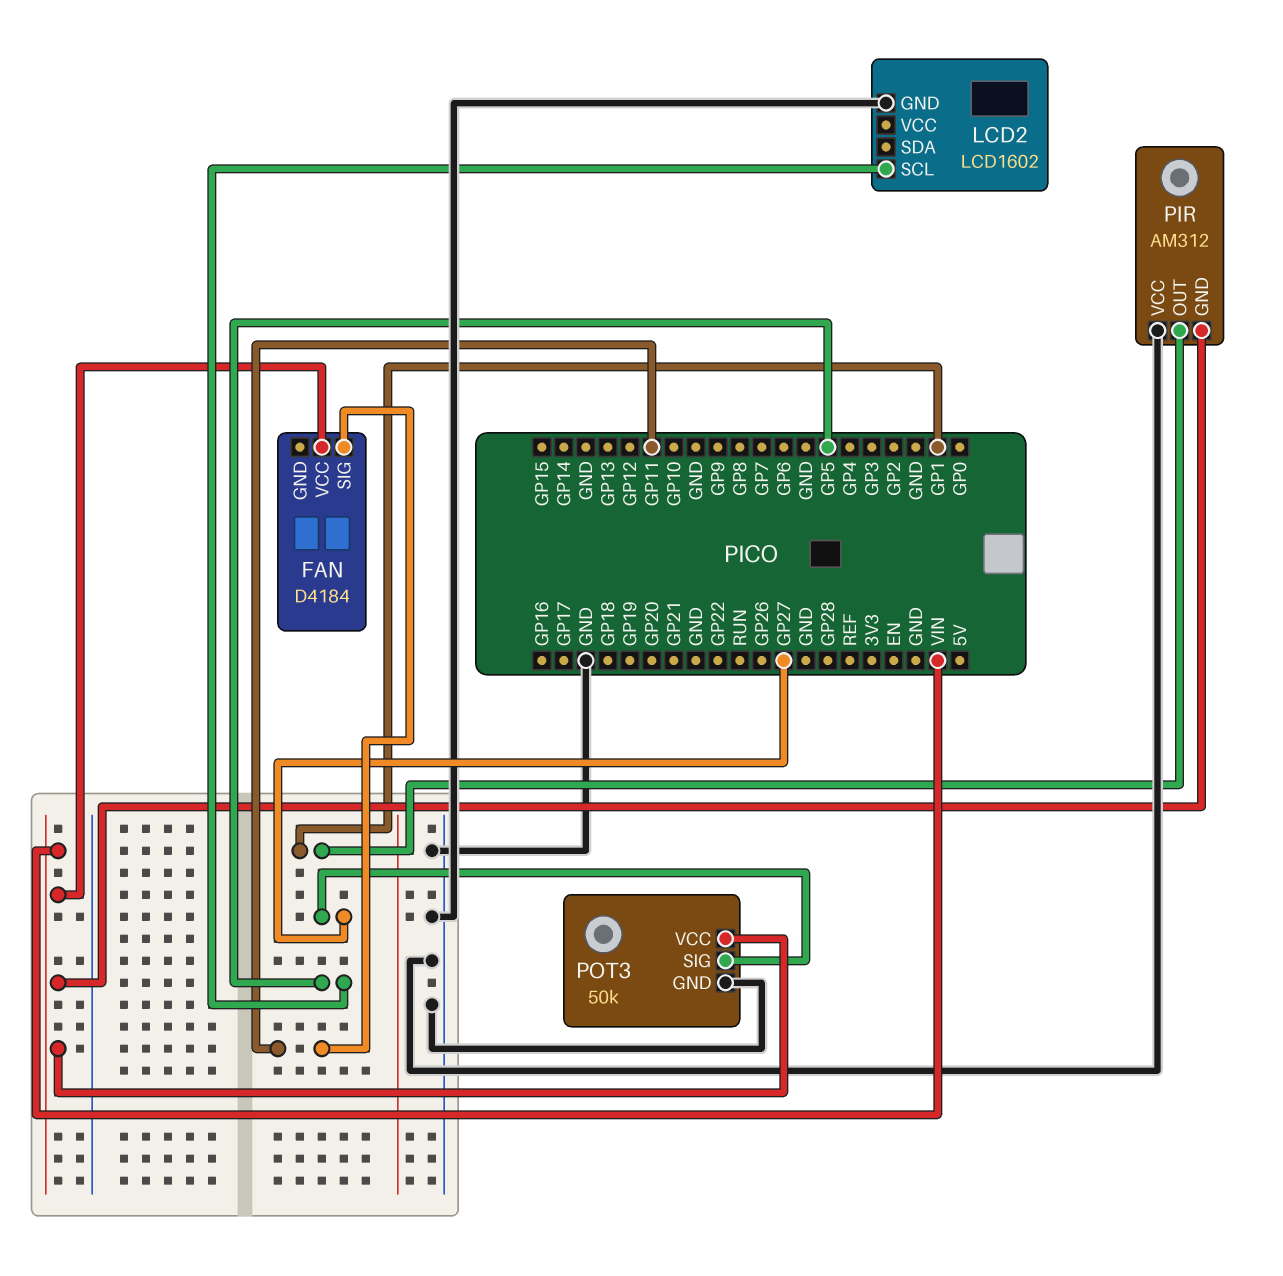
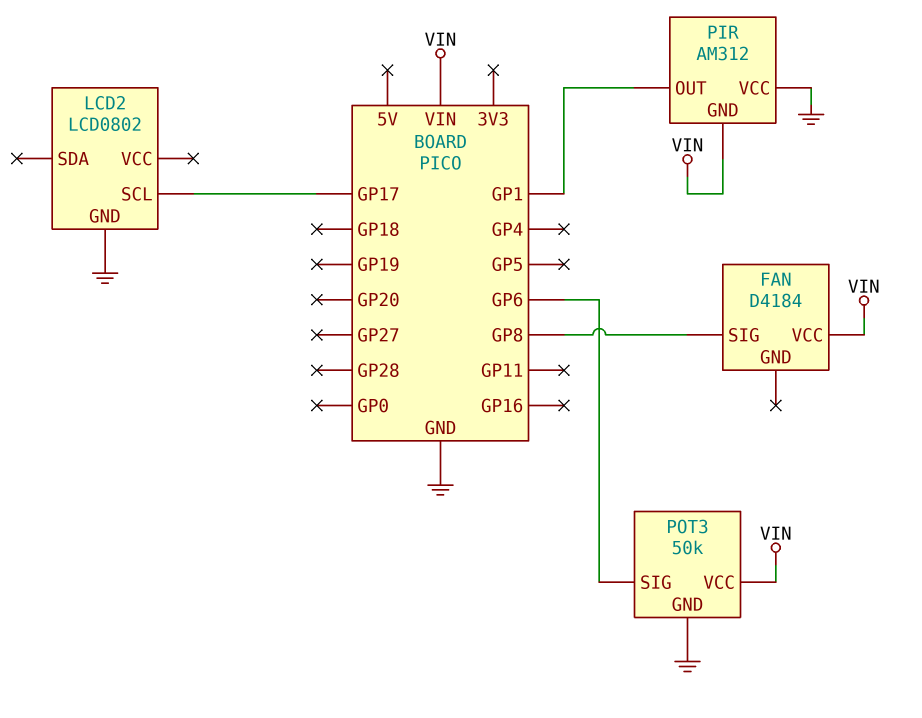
FAN pin SIG: GP11 -> GP8
LCD2: LCD1602 -> LCD0802
LCD2 pin SCL: GP5 -> GP17
POT3 pin SIG: GP27 -> GP6

